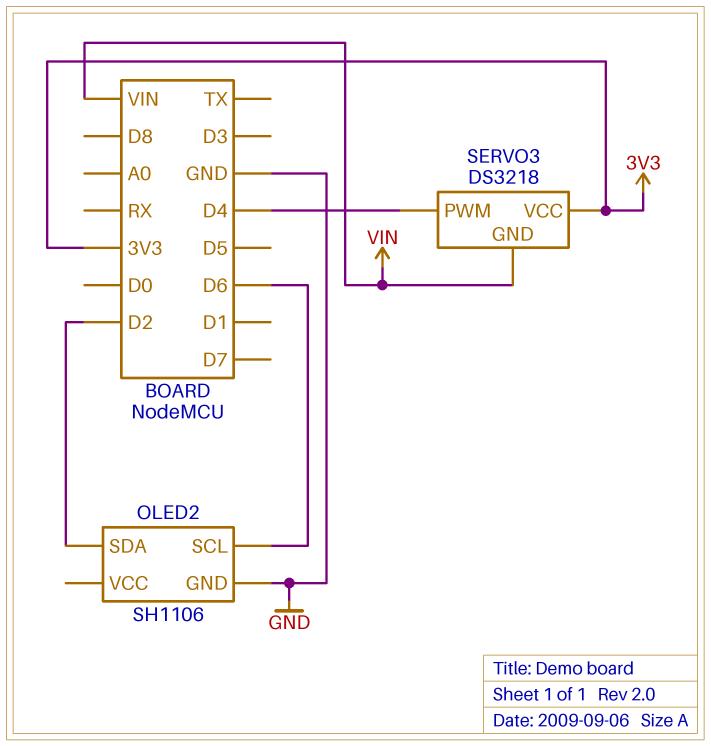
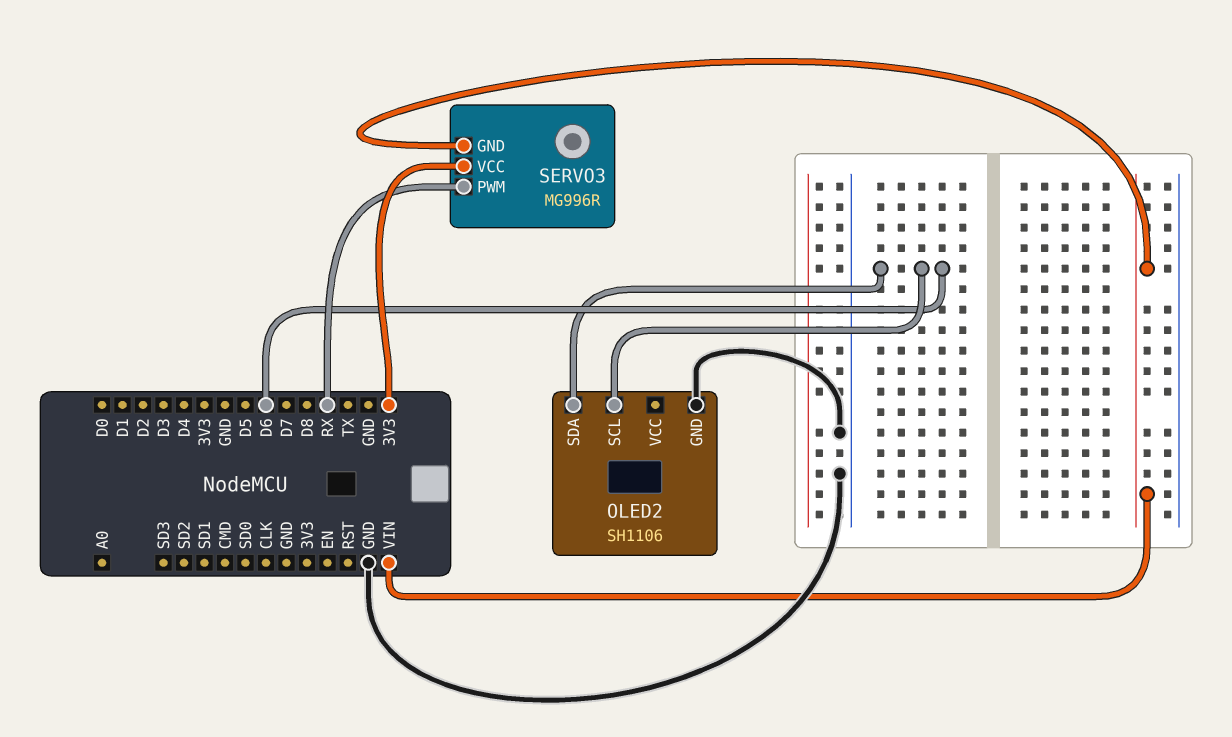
OLED2 pin SDA: D2 -> D6
SERVO3: DS3218 -> MG996R
SERVO3 pin PWM: D4 -> RX

